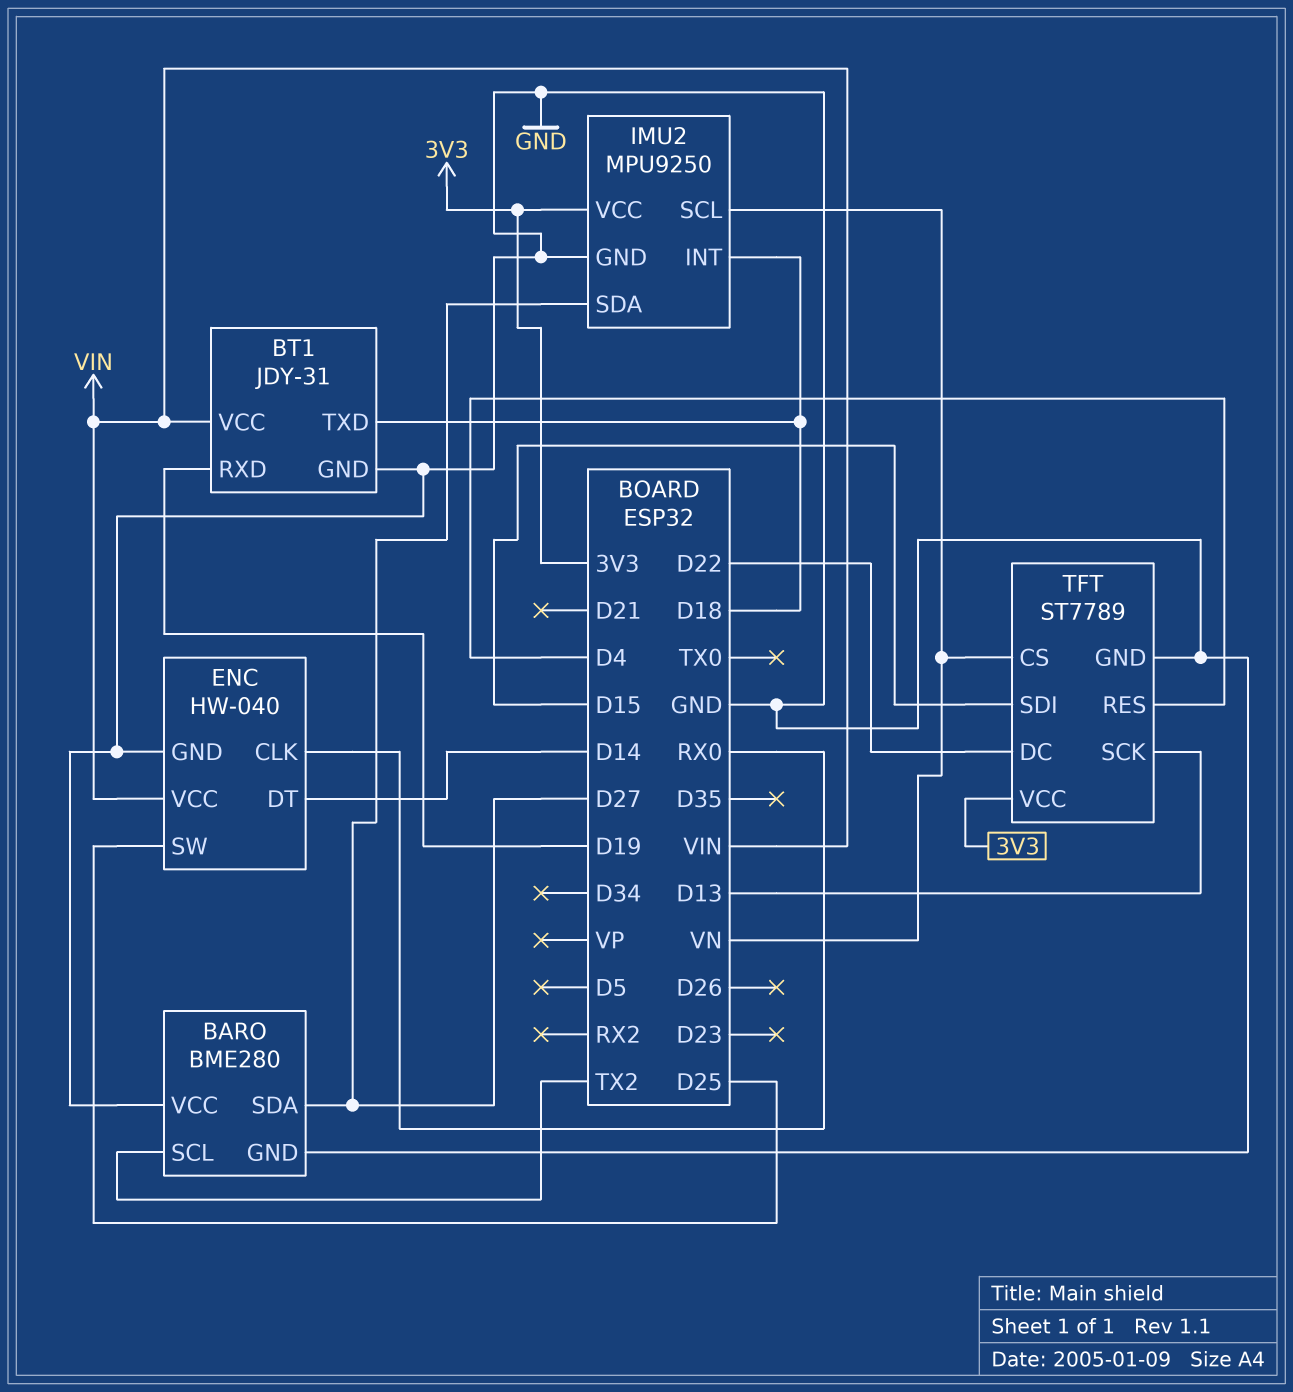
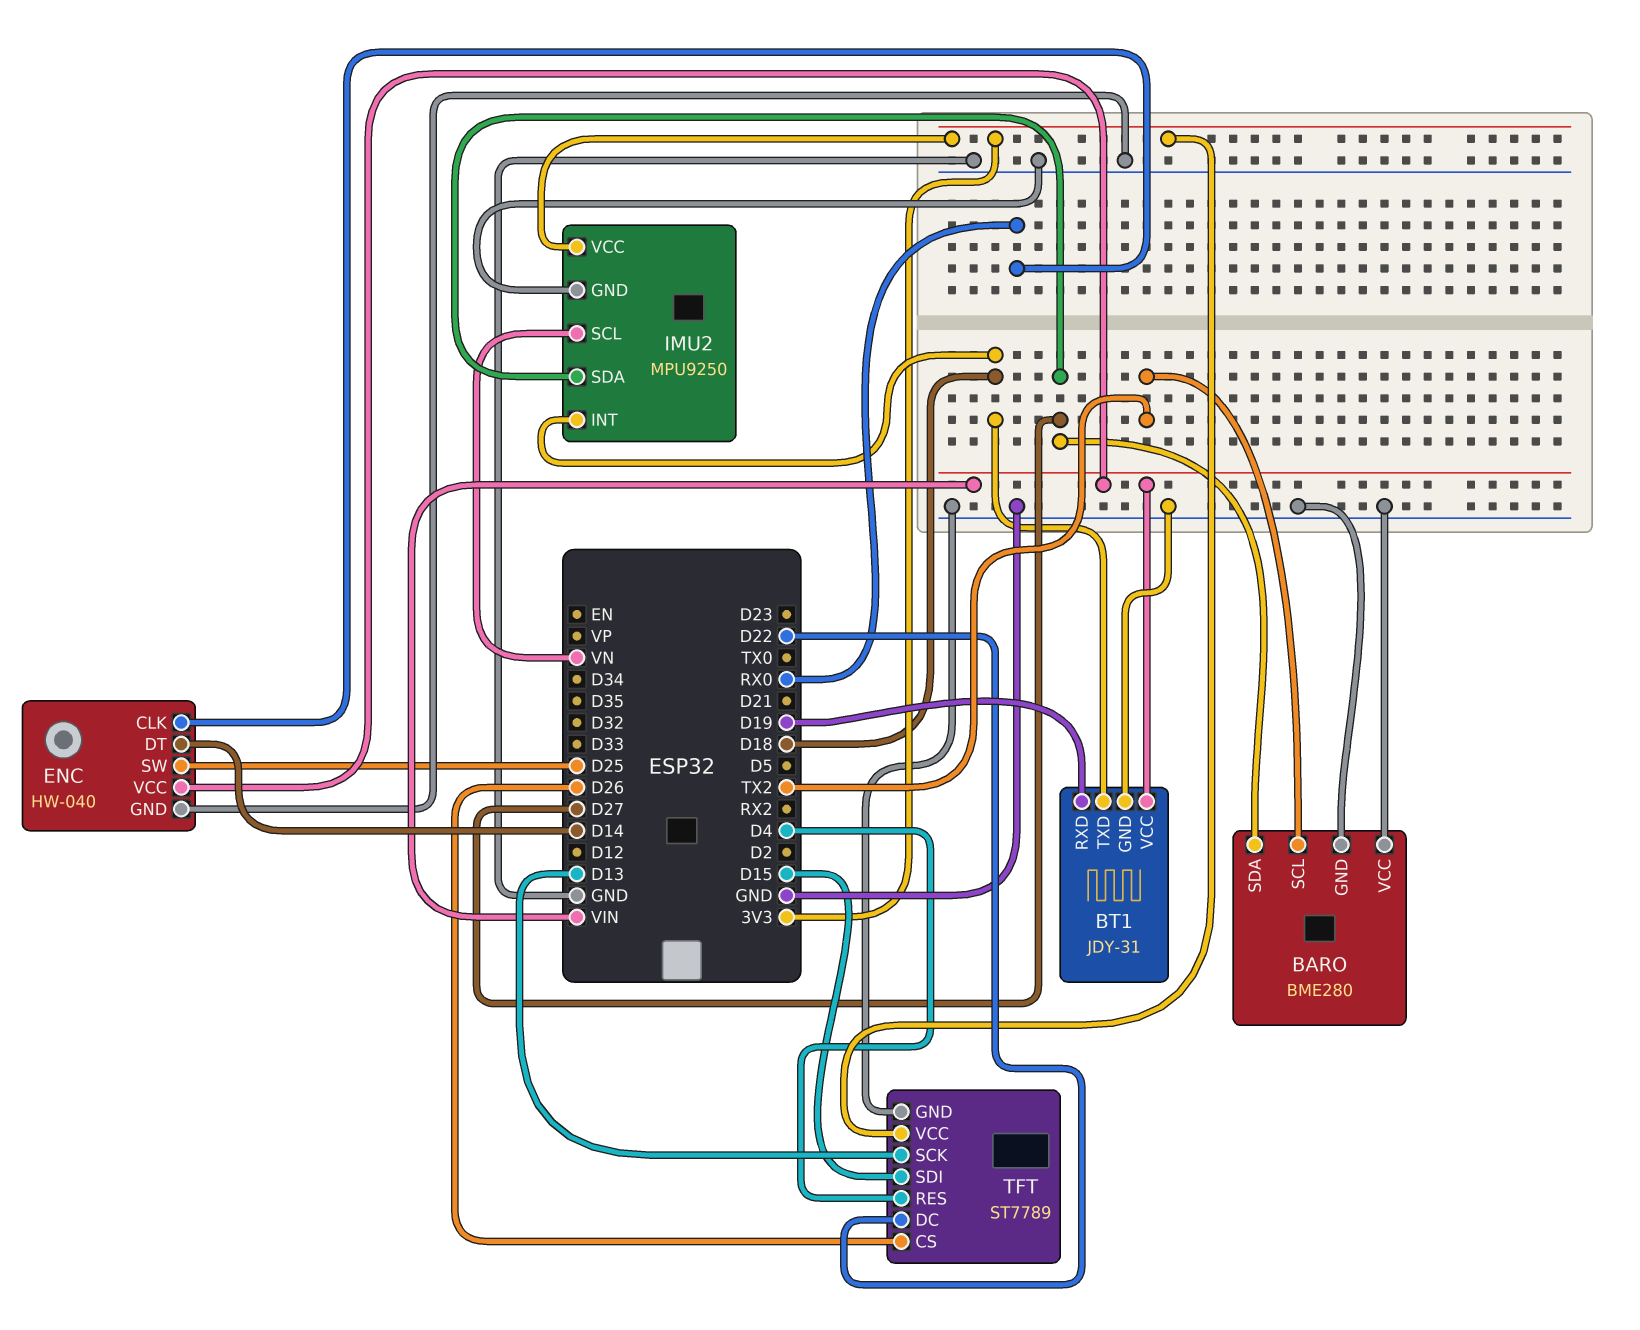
TFT pin CS: VN -> D26

